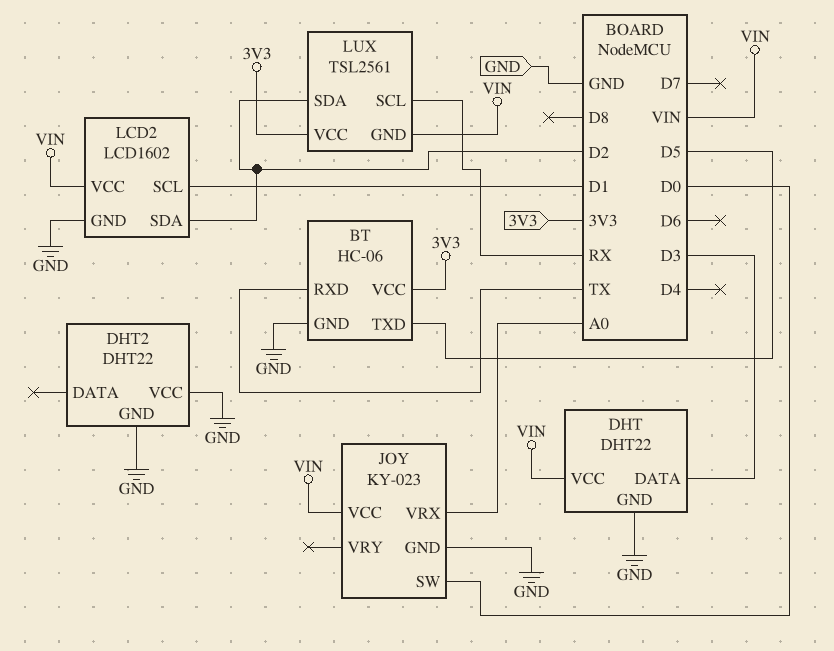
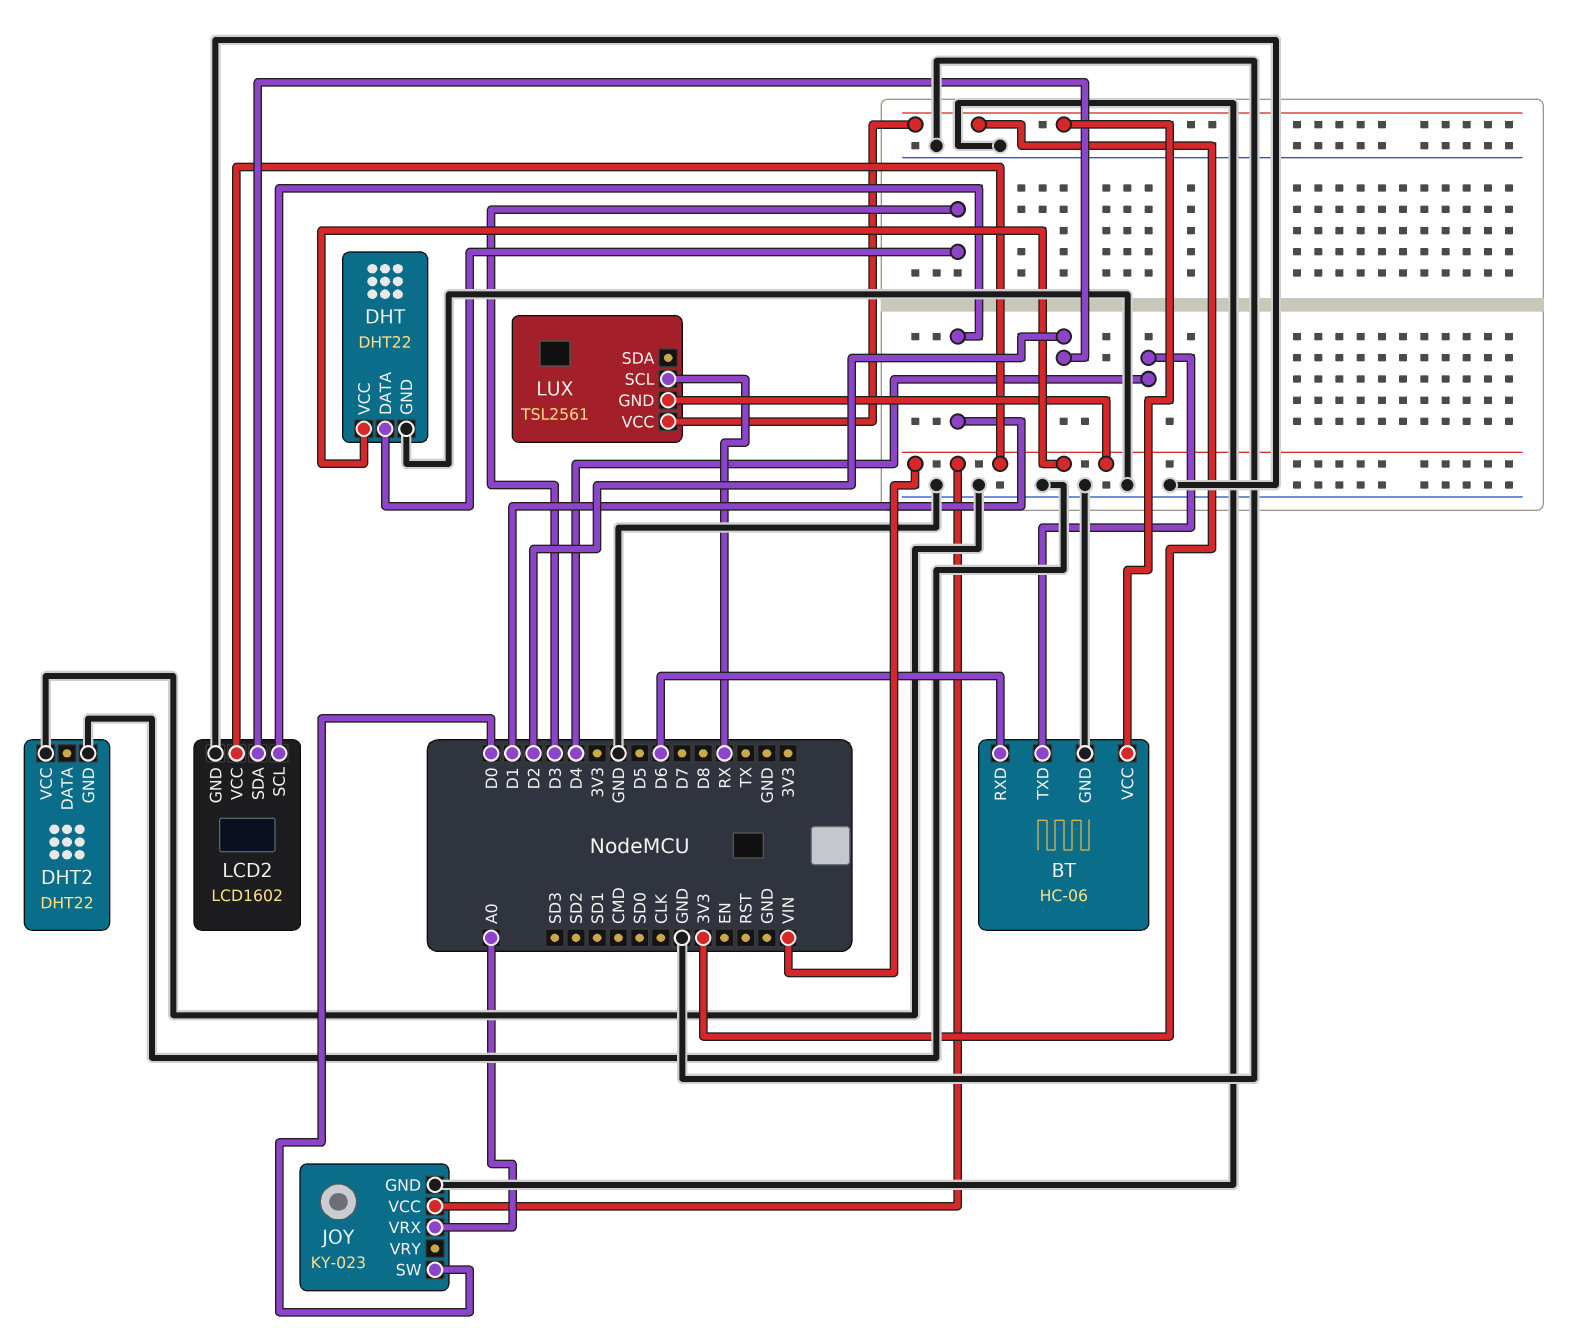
BT pin RXD: TX -> D6
BT pin TXD: D5 -> D4
LUX pin SDA: D2 -> none

